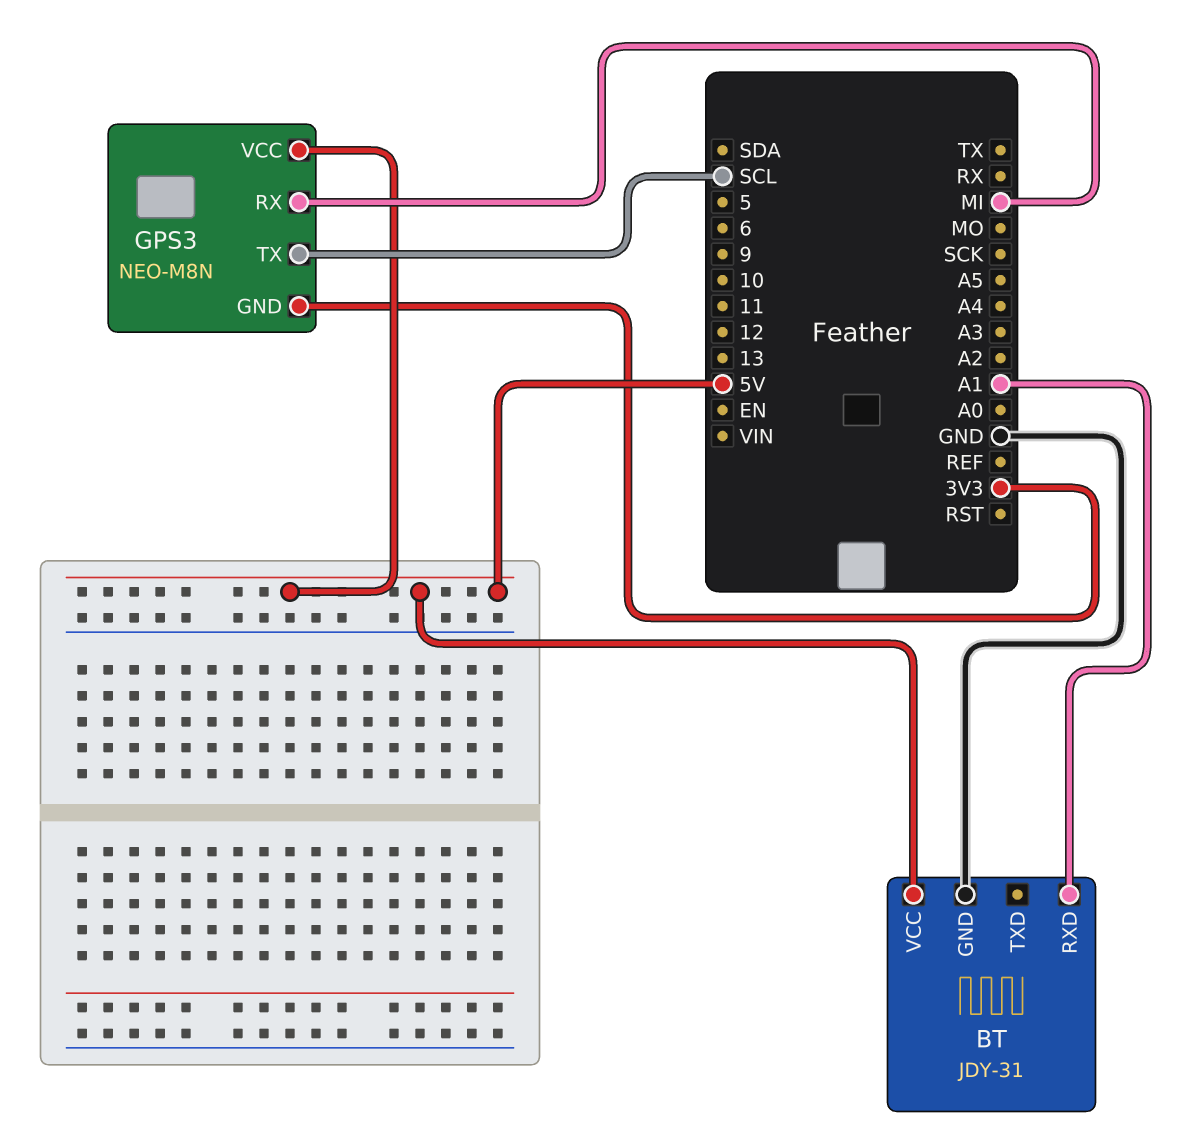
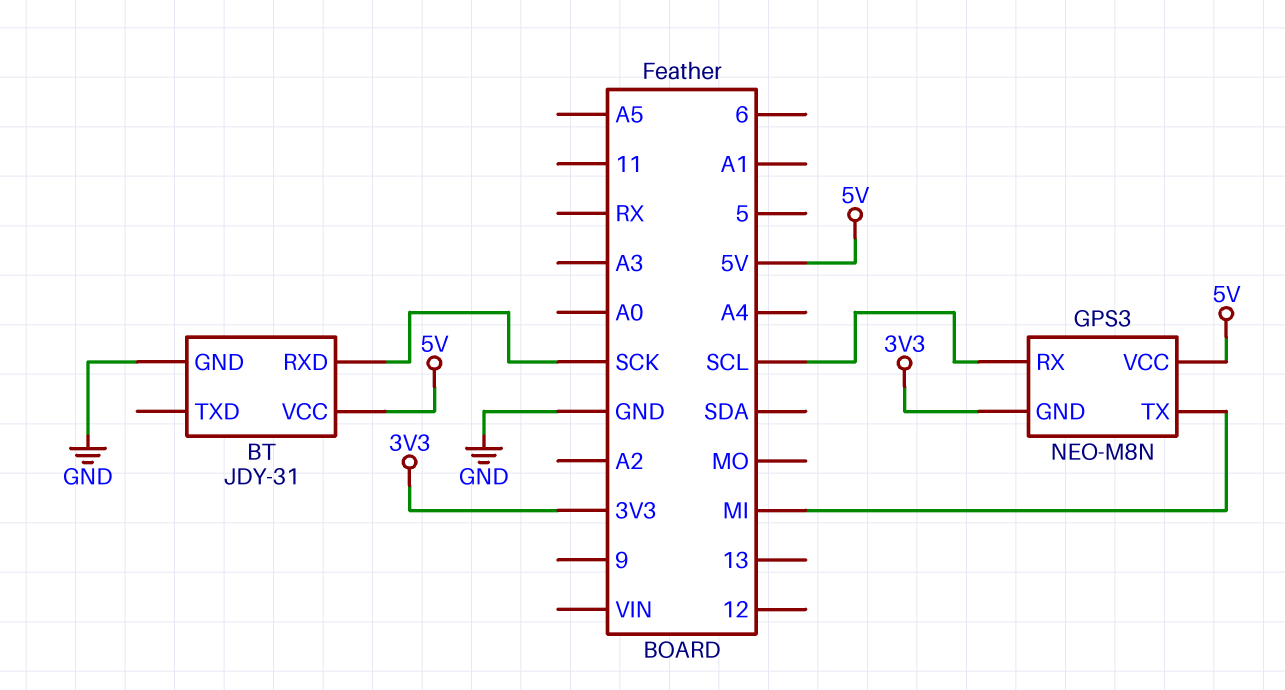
BT pin RXD: A1 -> SCK
GPS3 pin RX: MI -> SCL
GPS3 pin TX: SCL -> MI

